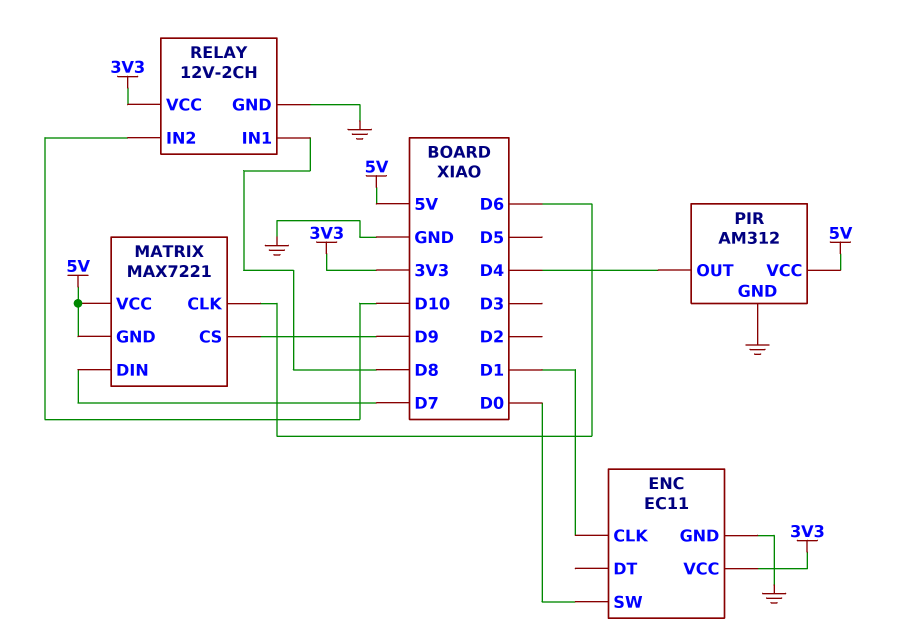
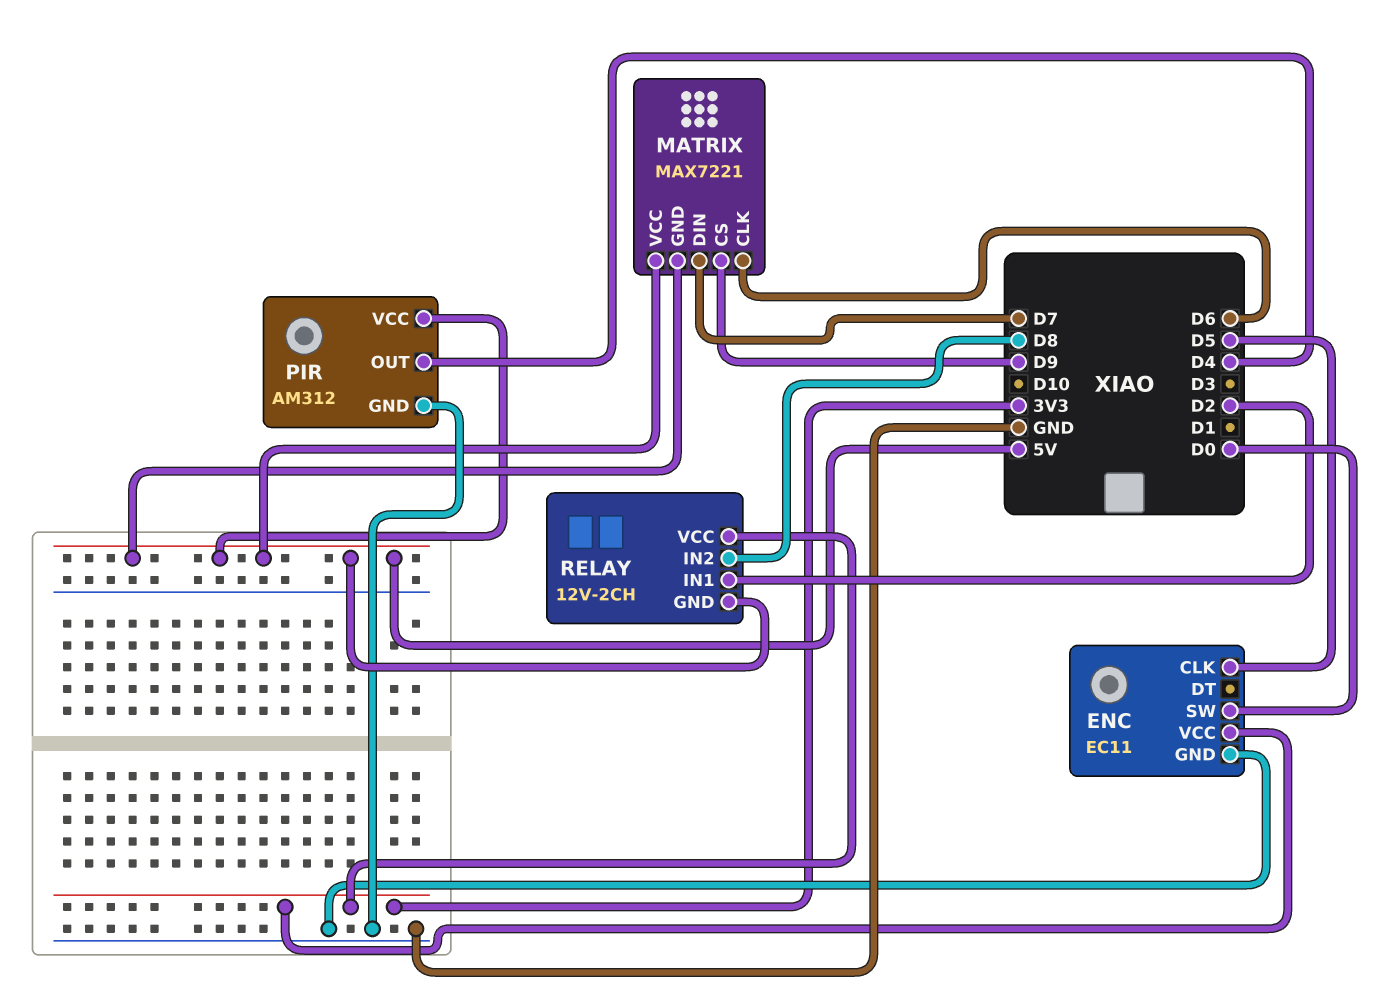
ENC pin CLK: D1 -> D5
RELAY pin GND: GND -> 5V
RELAY pin IN1: D8 -> D2
RELAY pin IN2: D10 -> D8

